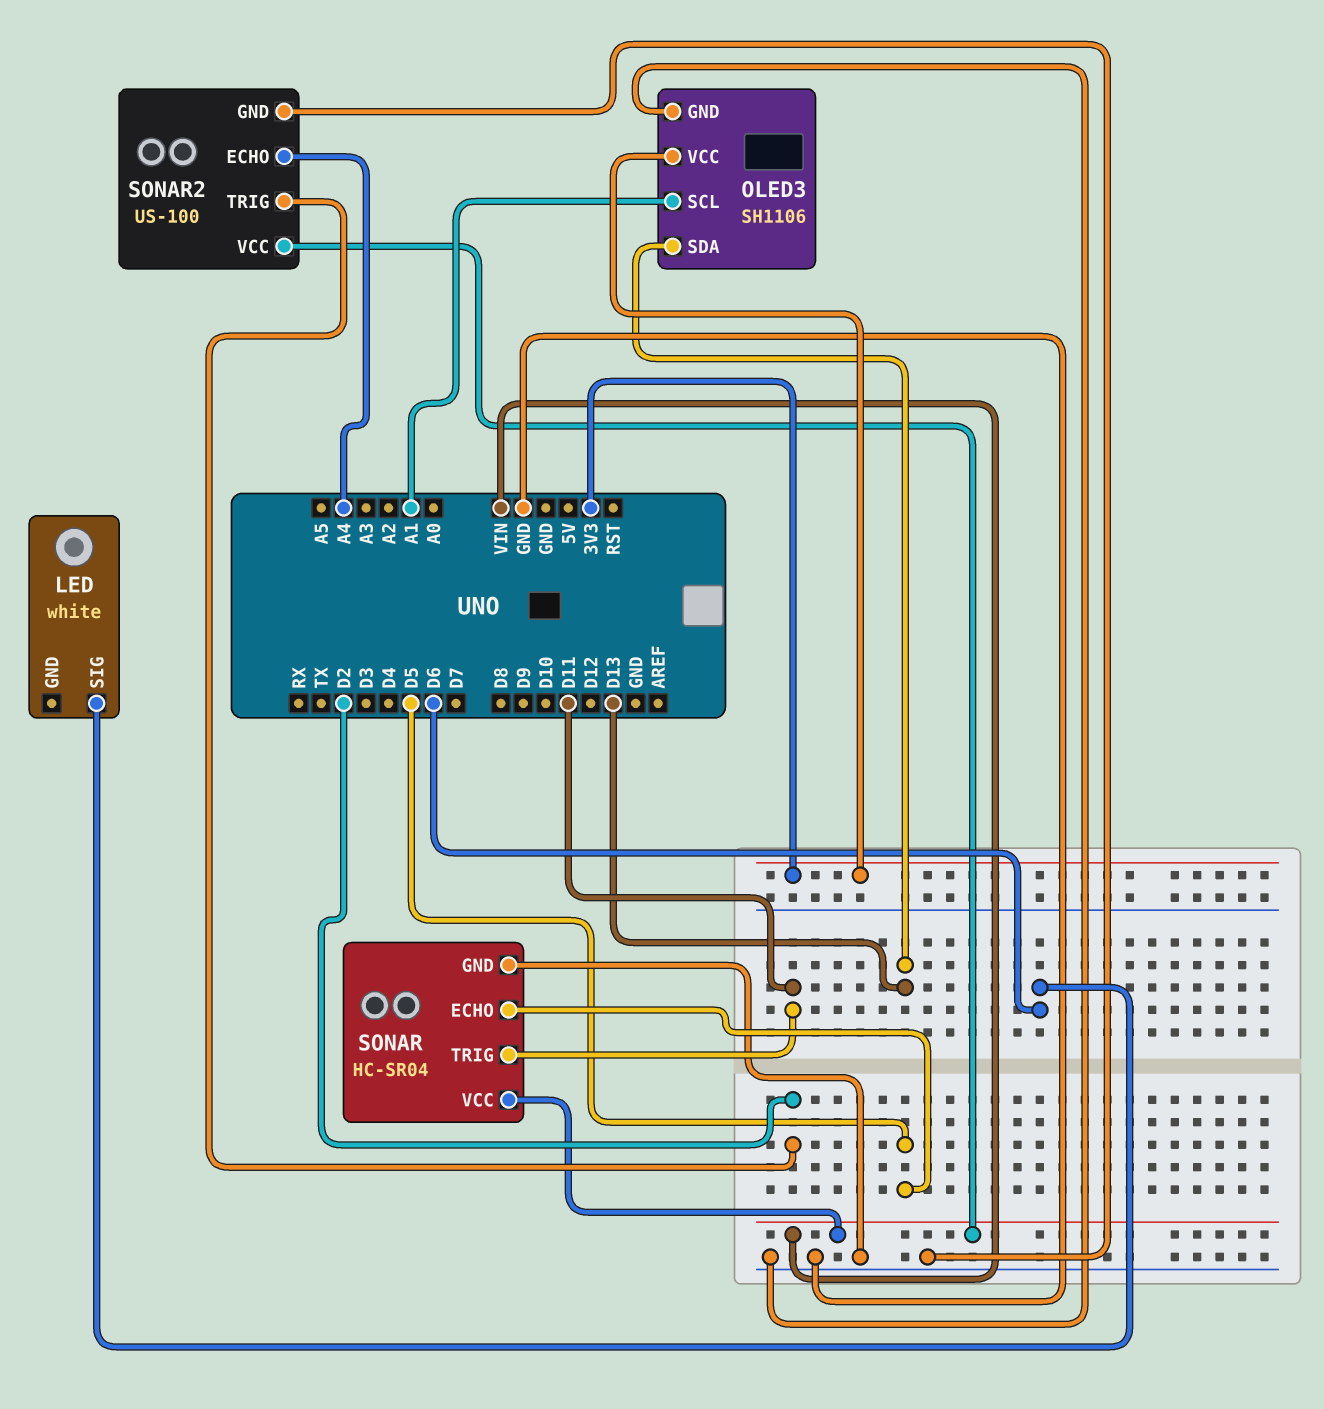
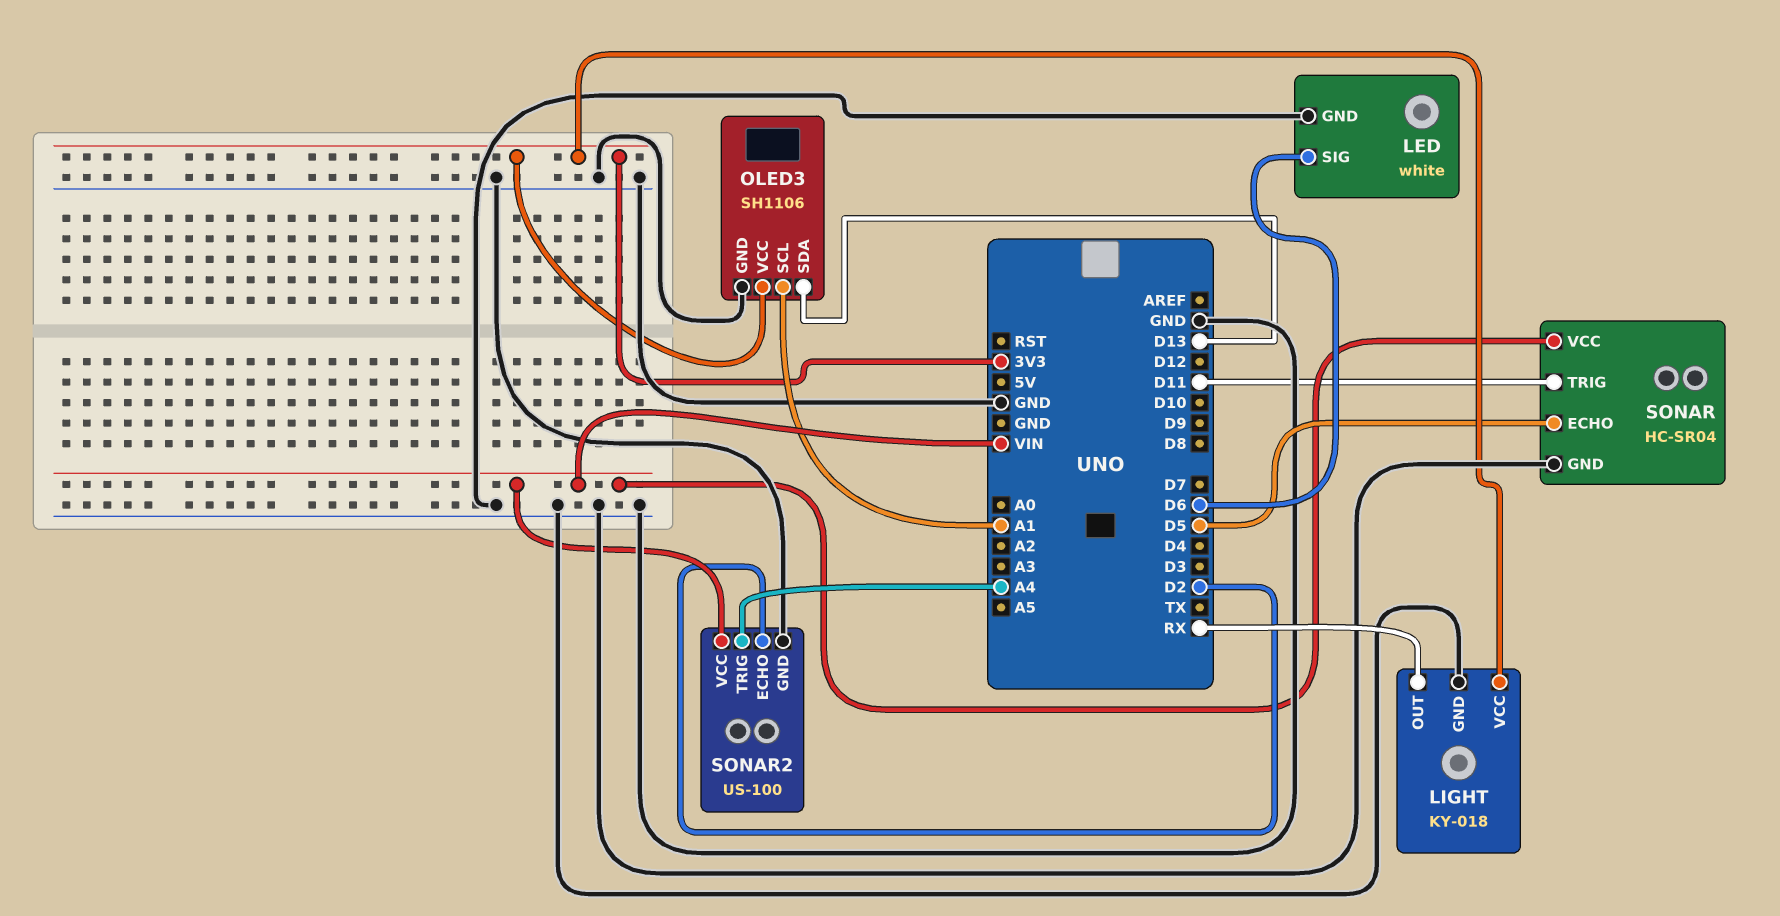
LED pin GND: none -> GND
LIGHT: none -> KY-018
LIGHT pin GND: none -> GND
LIGHT pin OUT: none -> RX
LIGHT pin VCC: none -> 3V3
SONAR2 pin ECHO: A4 -> D2
SONAR2 pin TRIG: D2 -> A4

